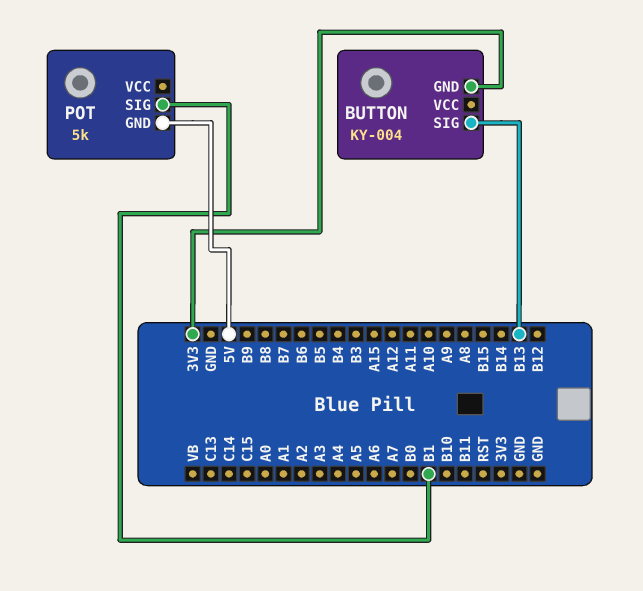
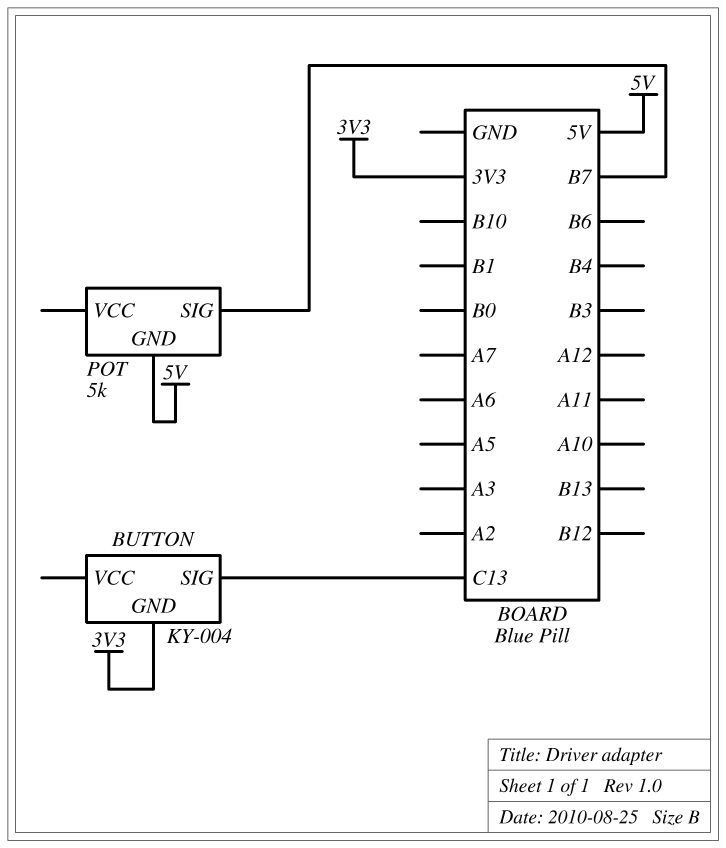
BUTTON pin SIG: B13 -> C13
POT pin SIG: B1 -> B7

